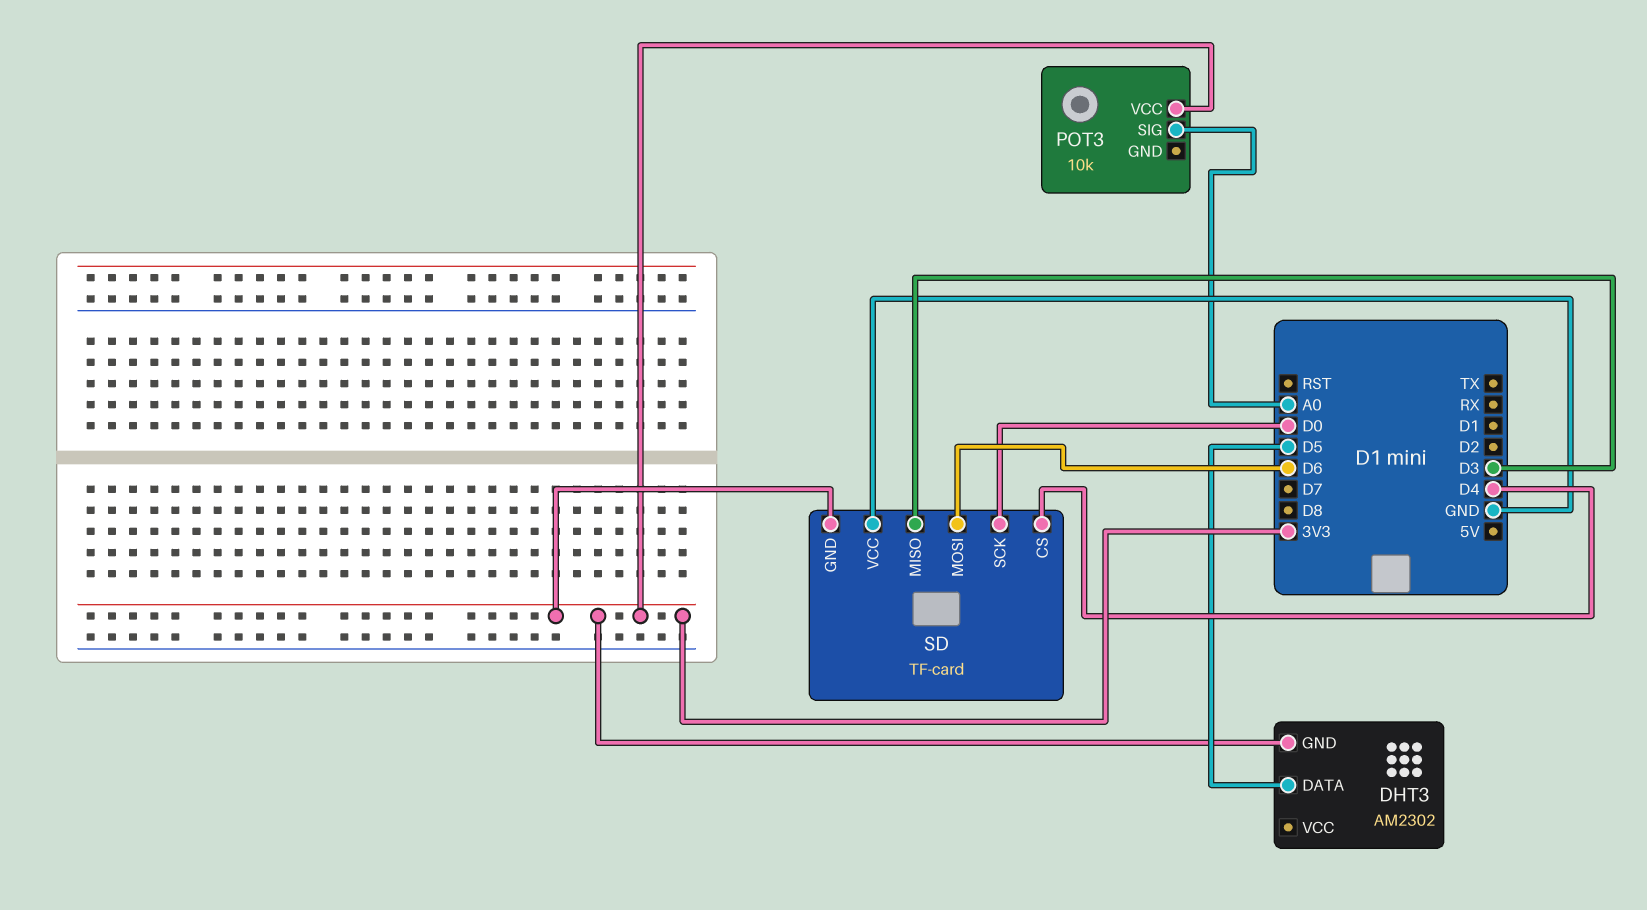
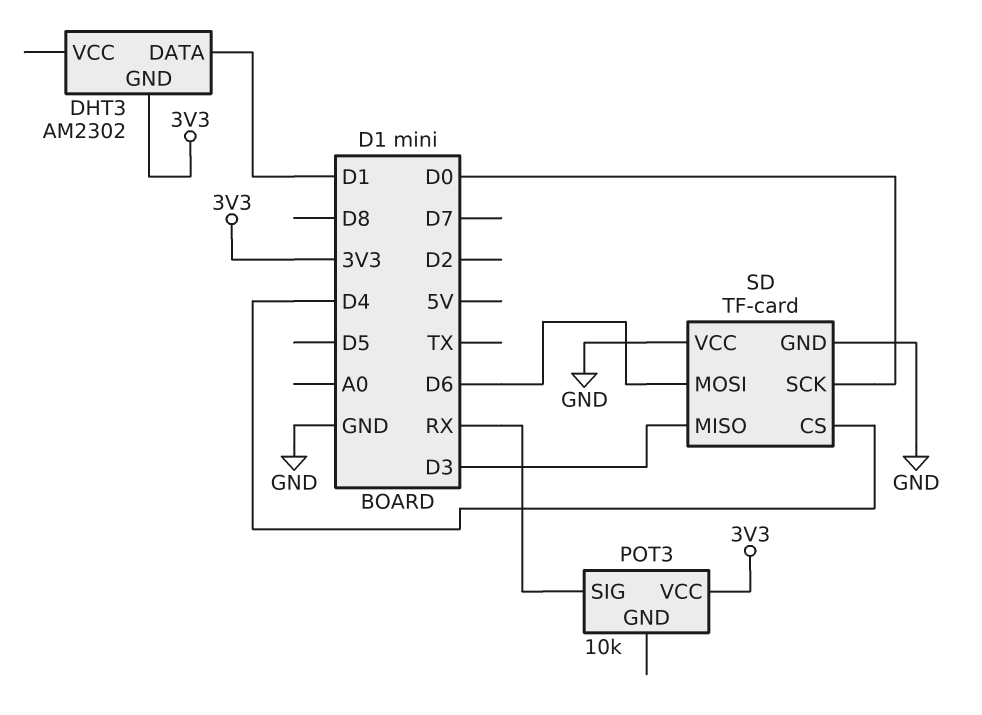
DHT3 pin DATA: D5 -> D1
POT3 pin SIG: A0 -> RX
SD pin GND: 3V3 -> GND

